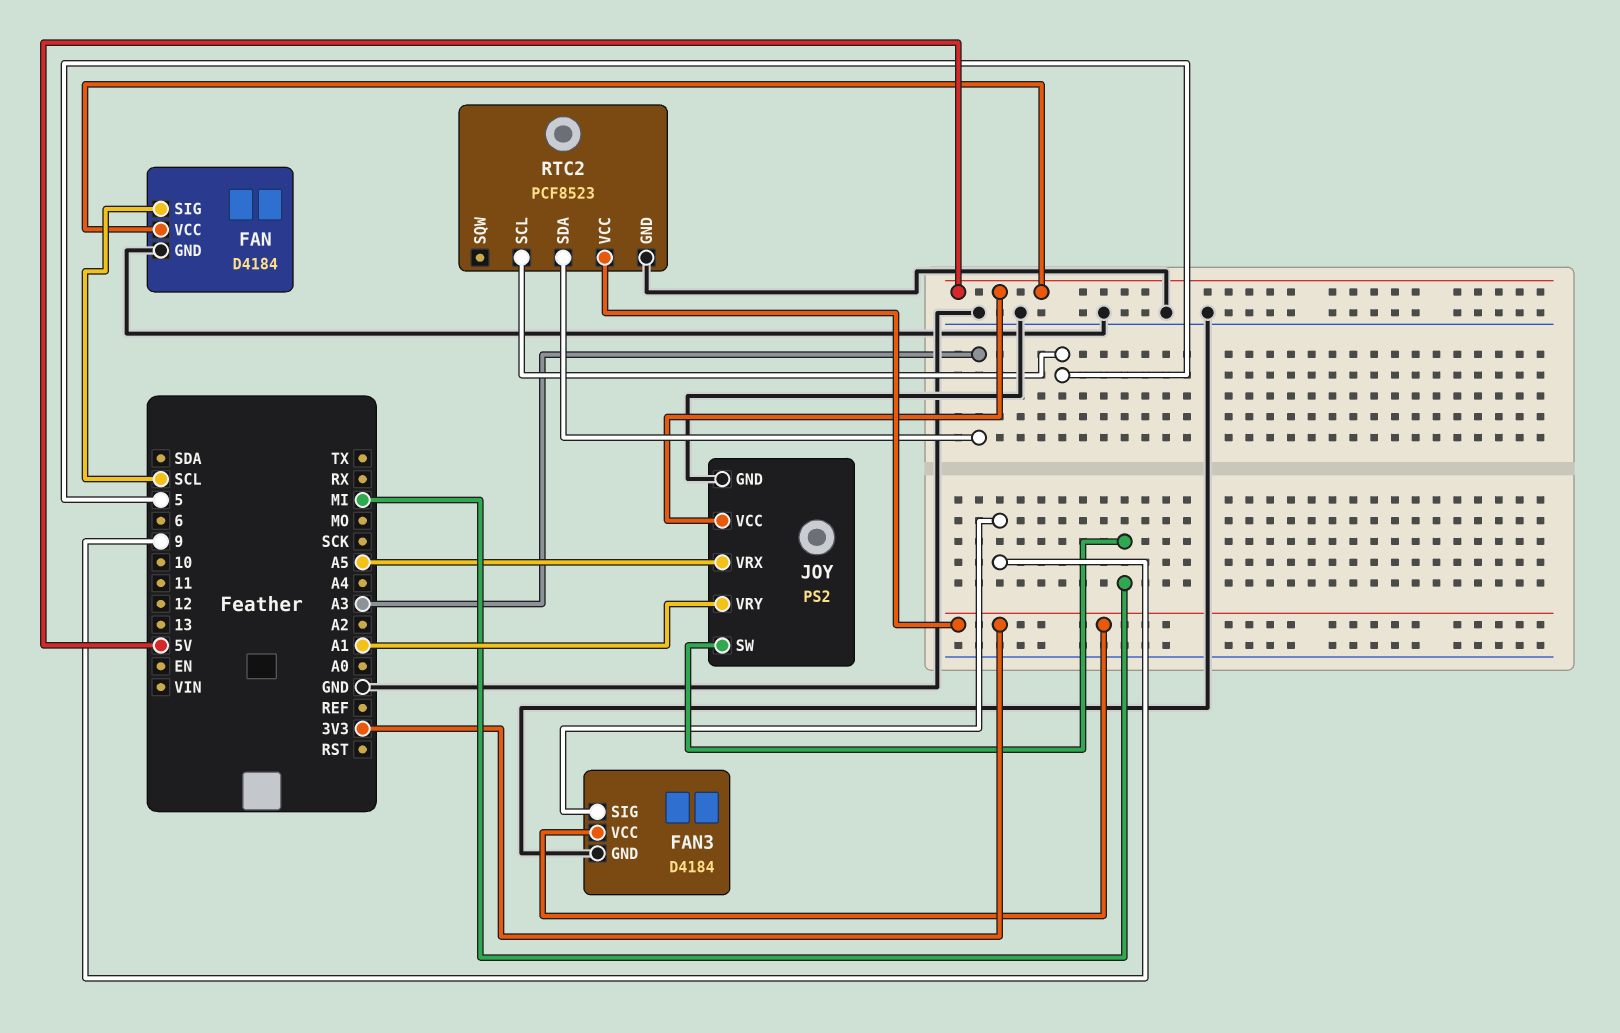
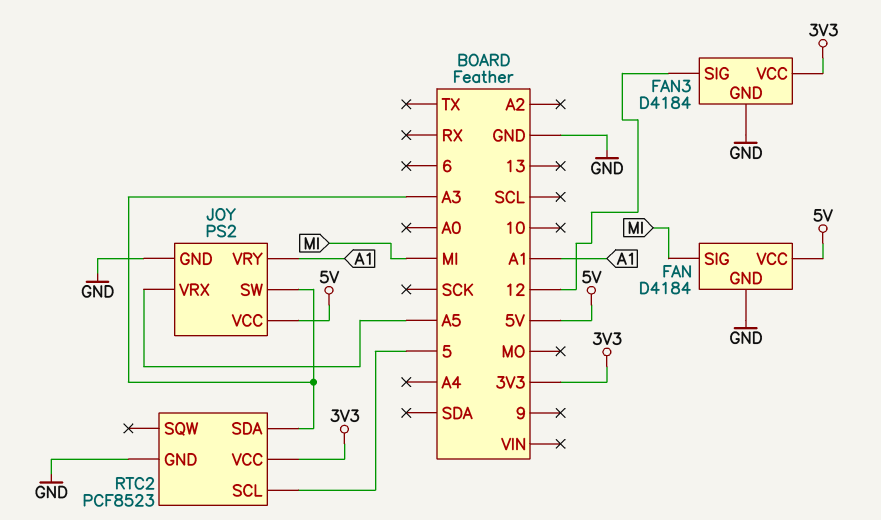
FAN pin SIG: SCL -> MI
FAN3 pin SIG: 9 -> 12
JOY pin SW: MI -> A3

